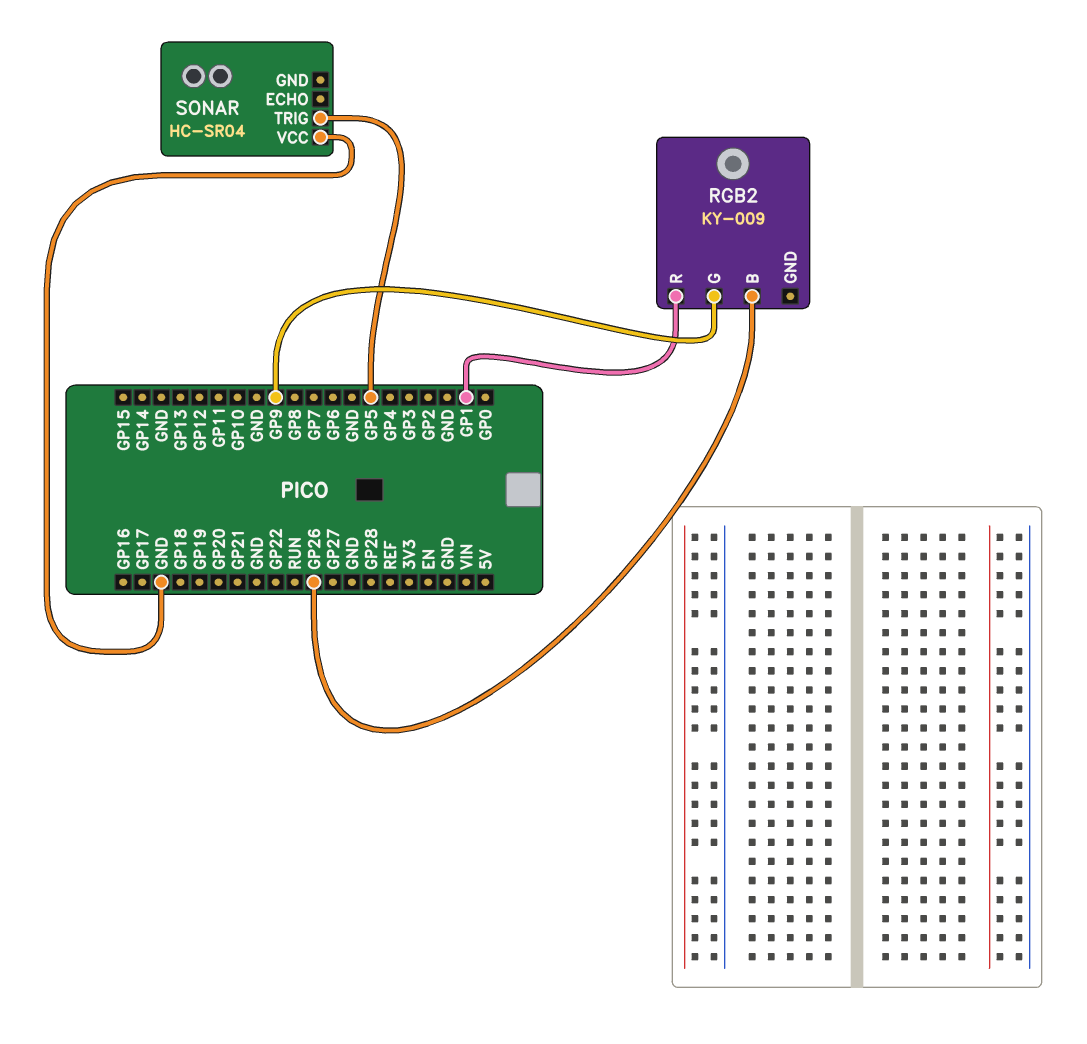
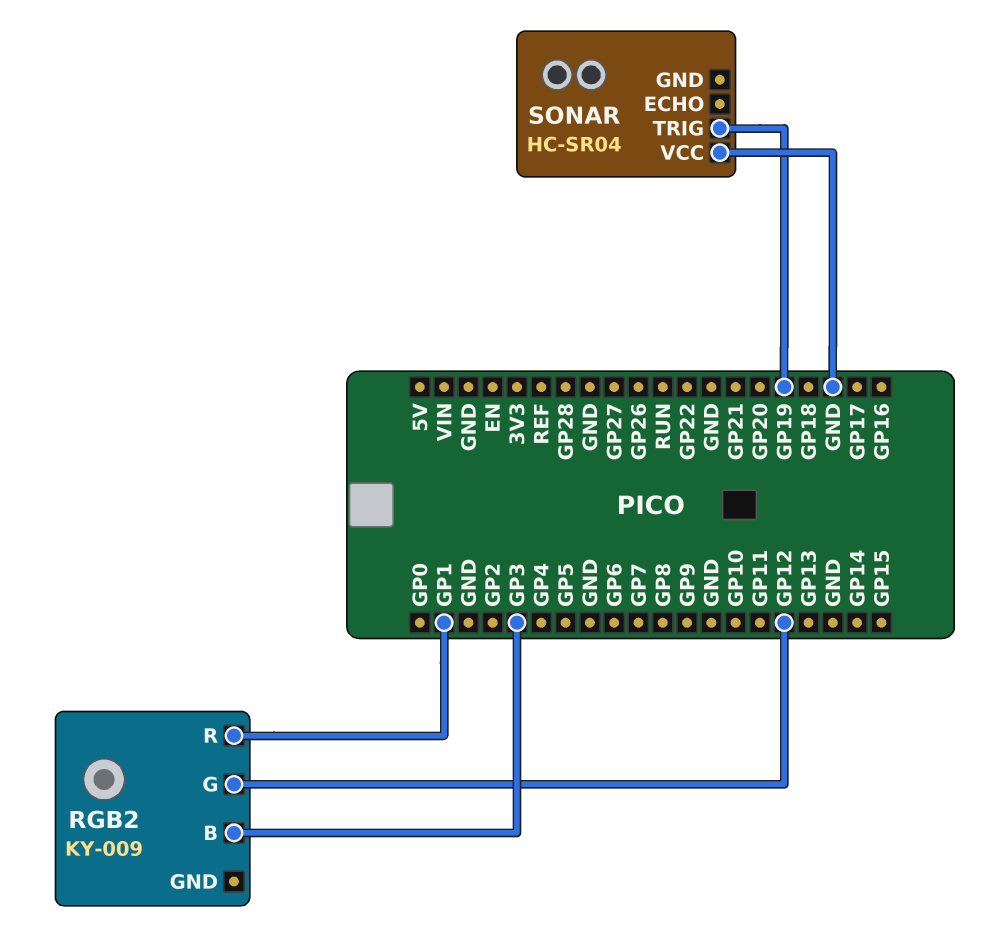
RGB2 pin B: GP26 -> GP3
RGB2 pin G: GP9 -> GP12
SONAR pin TRIG: GP5 -> GP19

